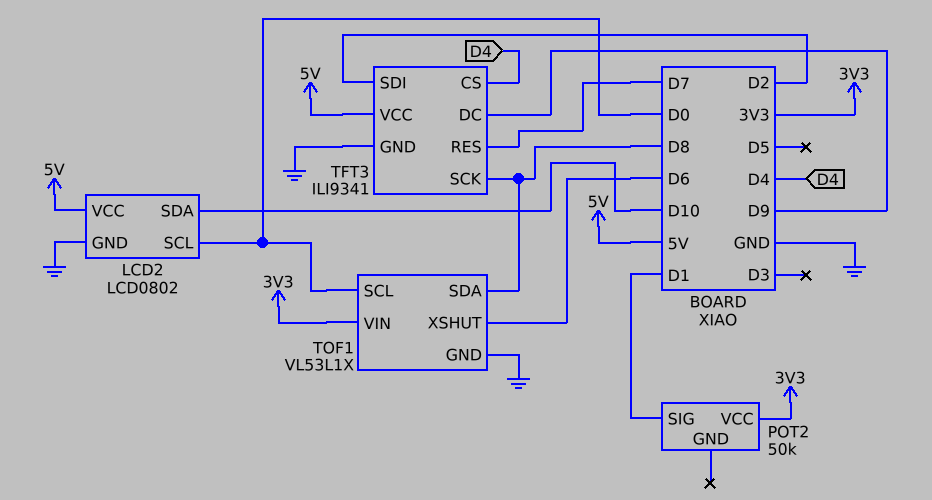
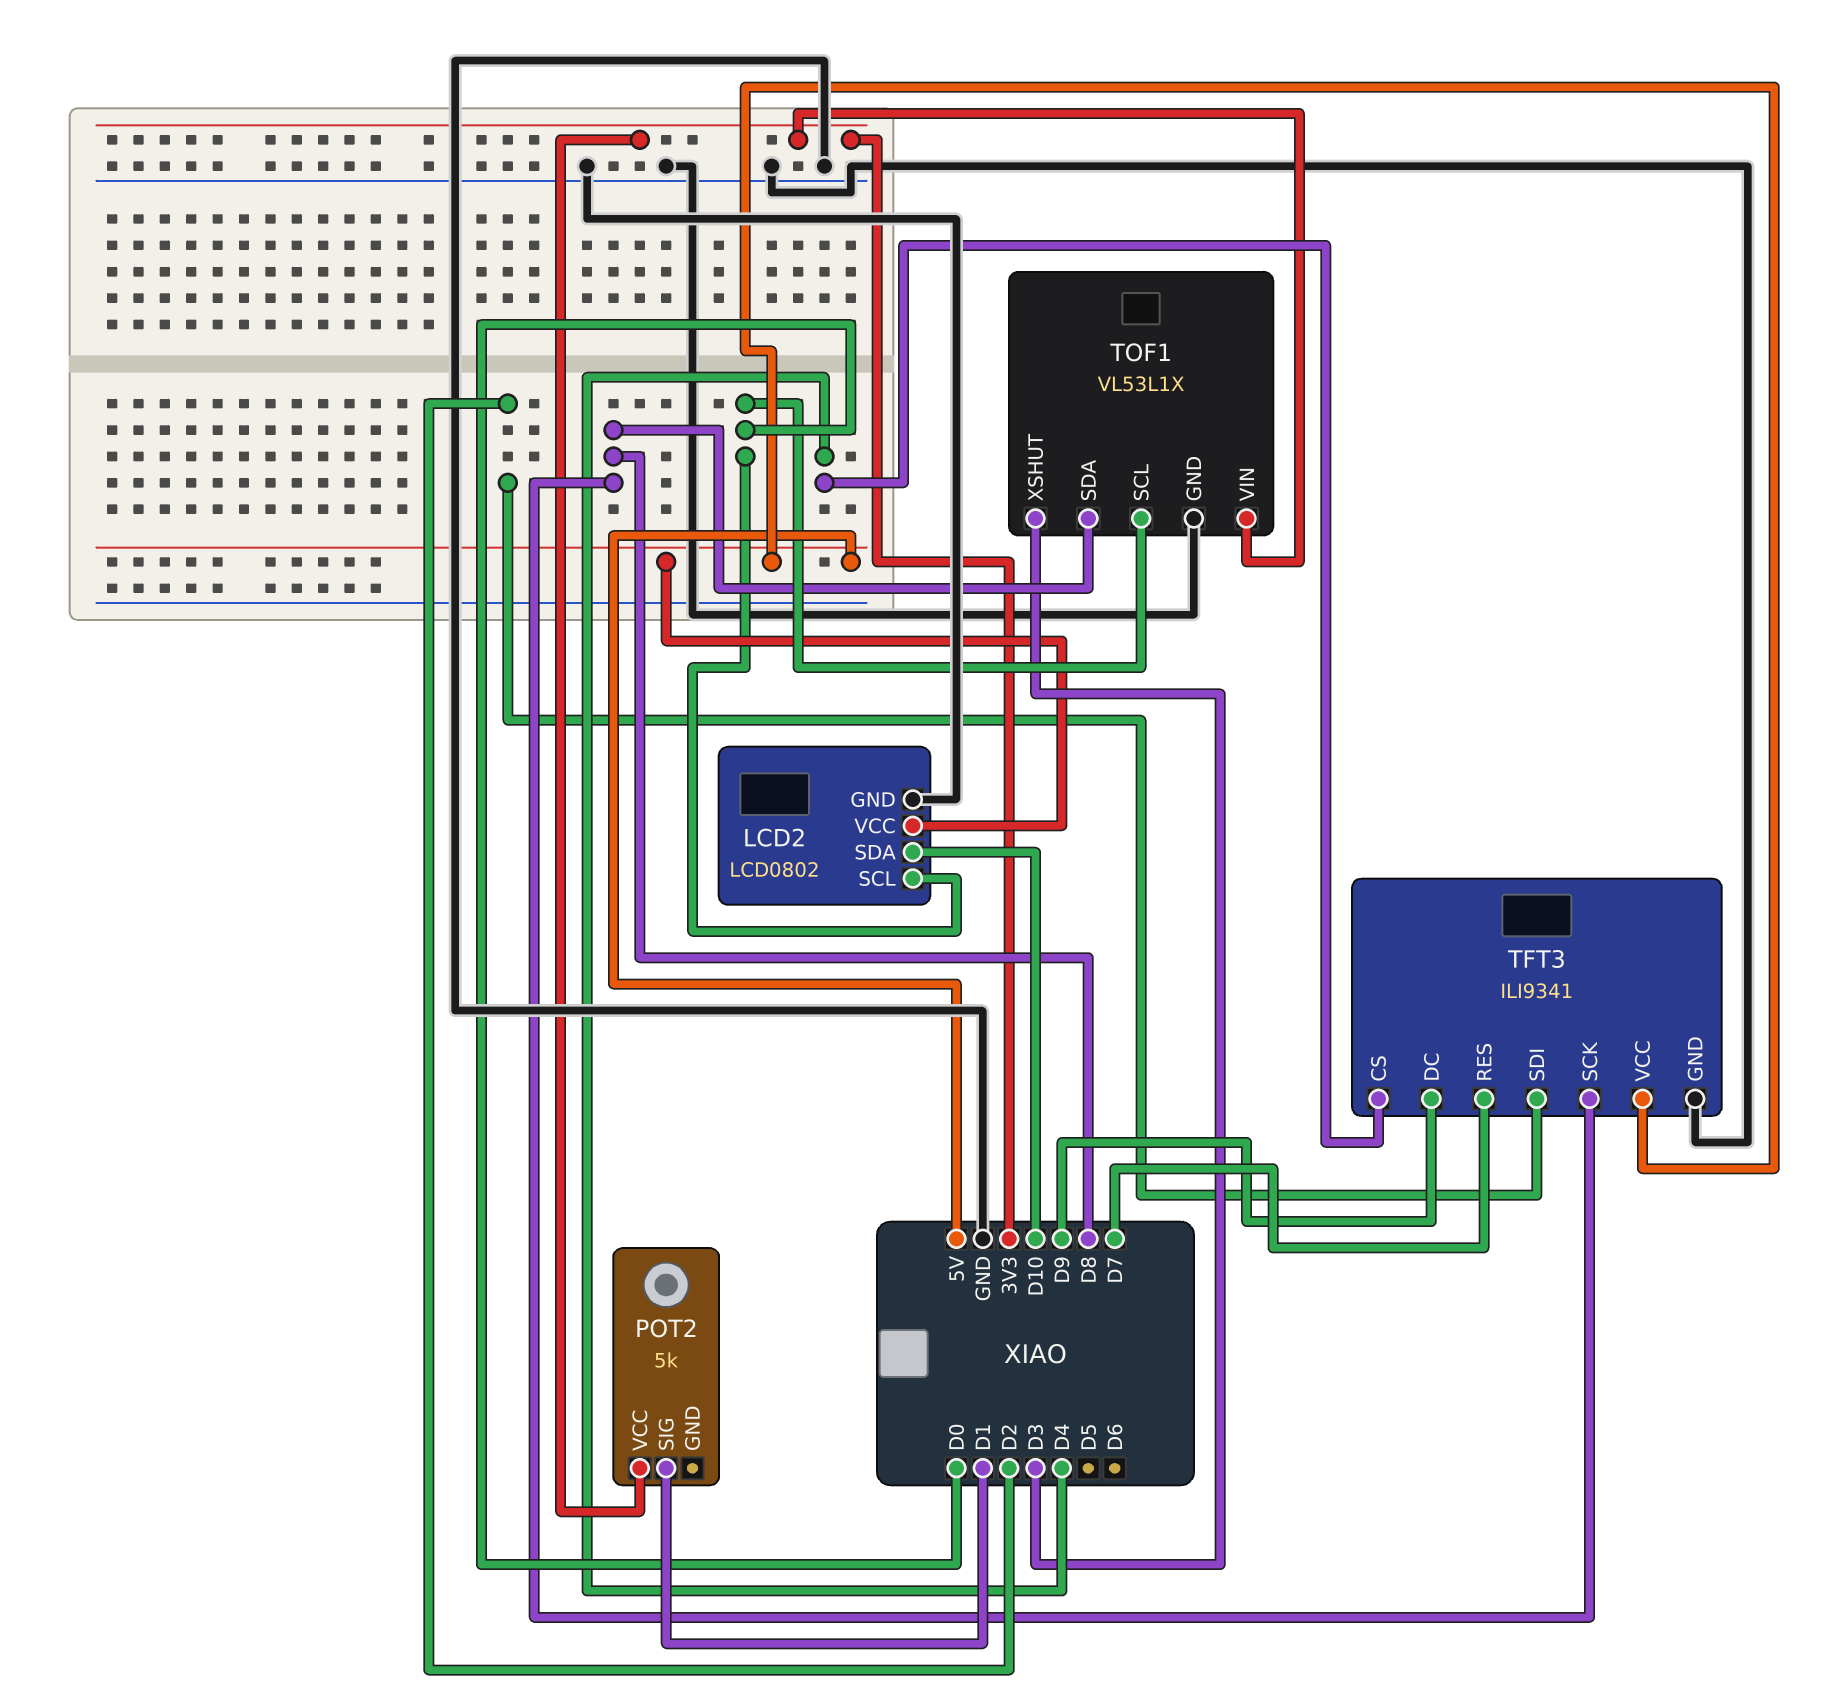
POT2: 50k -> 5k
TOF1 pin XSHUT: D6 -> D3

